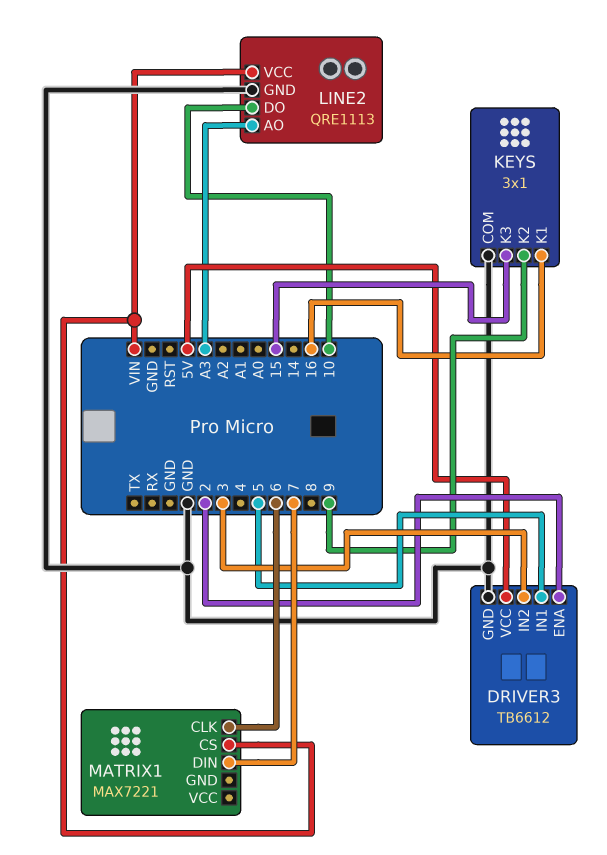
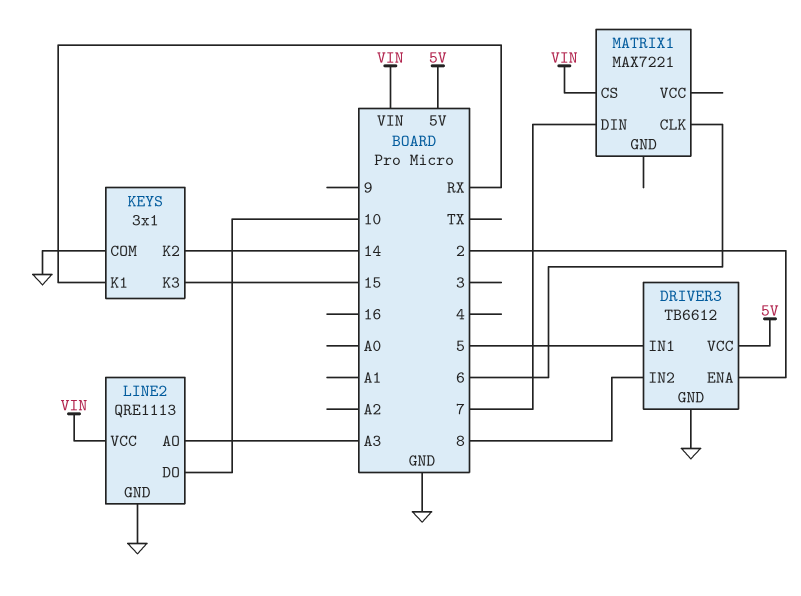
DRIVER3 pin IN2: 3 -> 8
KEYS pin K1: 16 -> RX
KEYS pin K2: 9 -> 14

